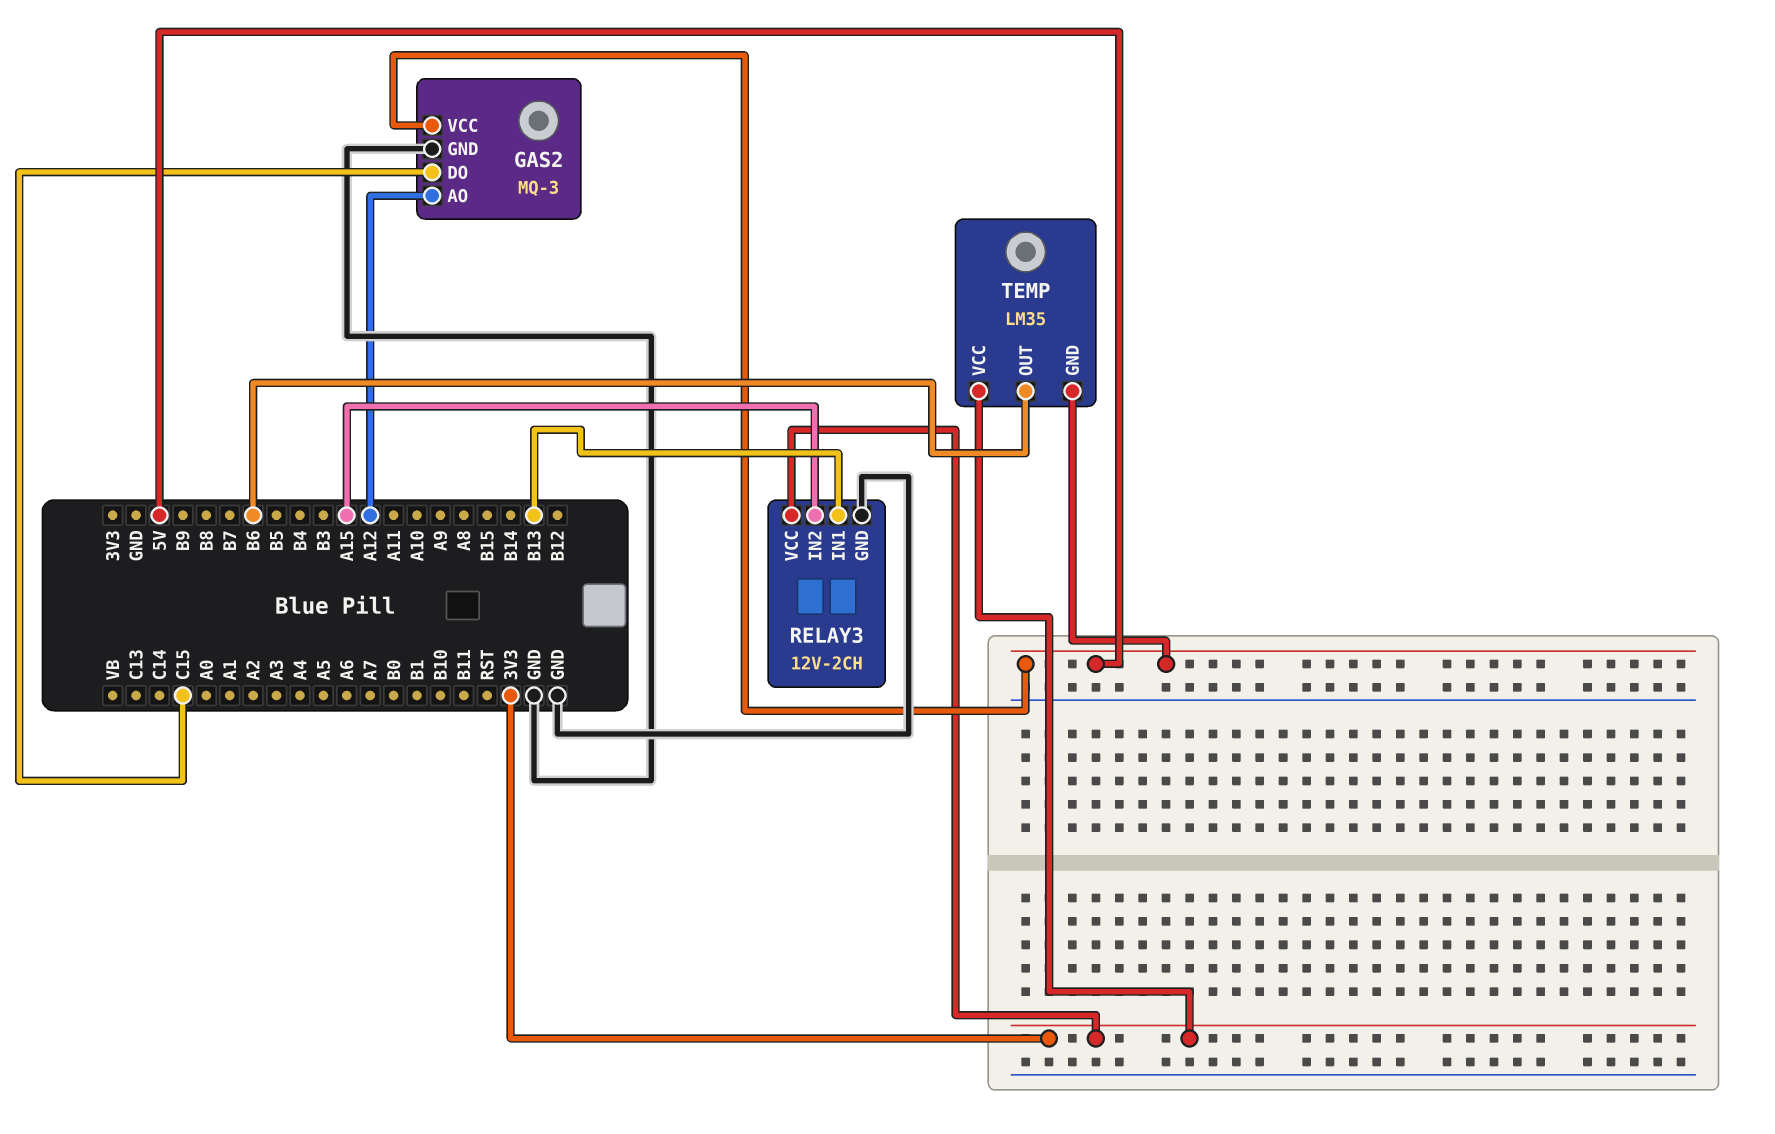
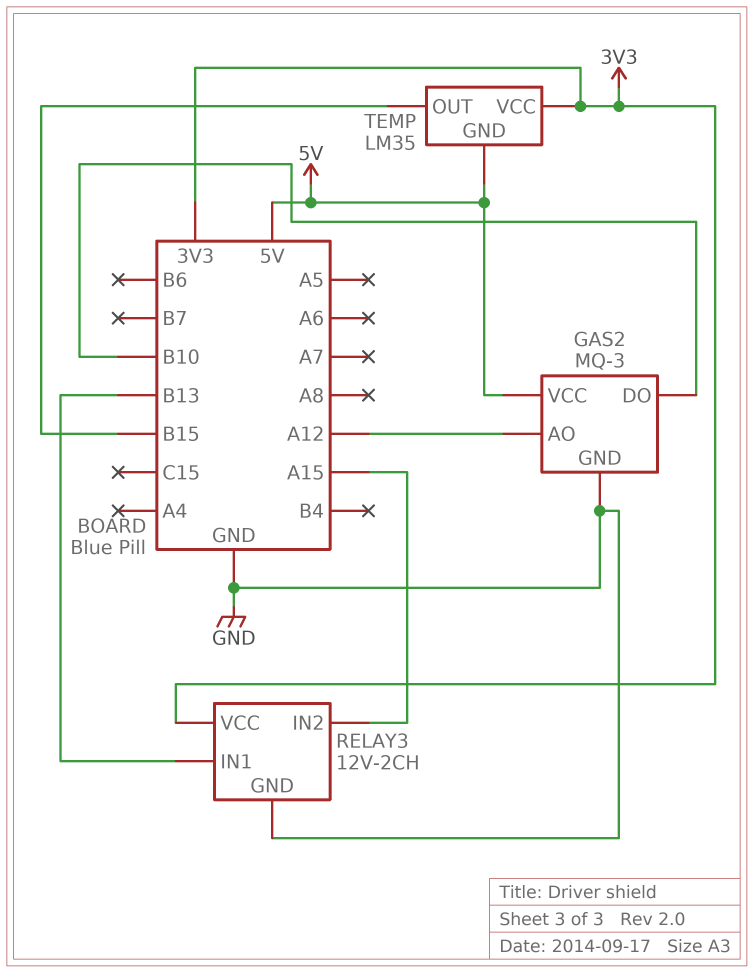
GAS2 pin DO: C15 -> B10
TEMP pin OUT: B6 -> B15

